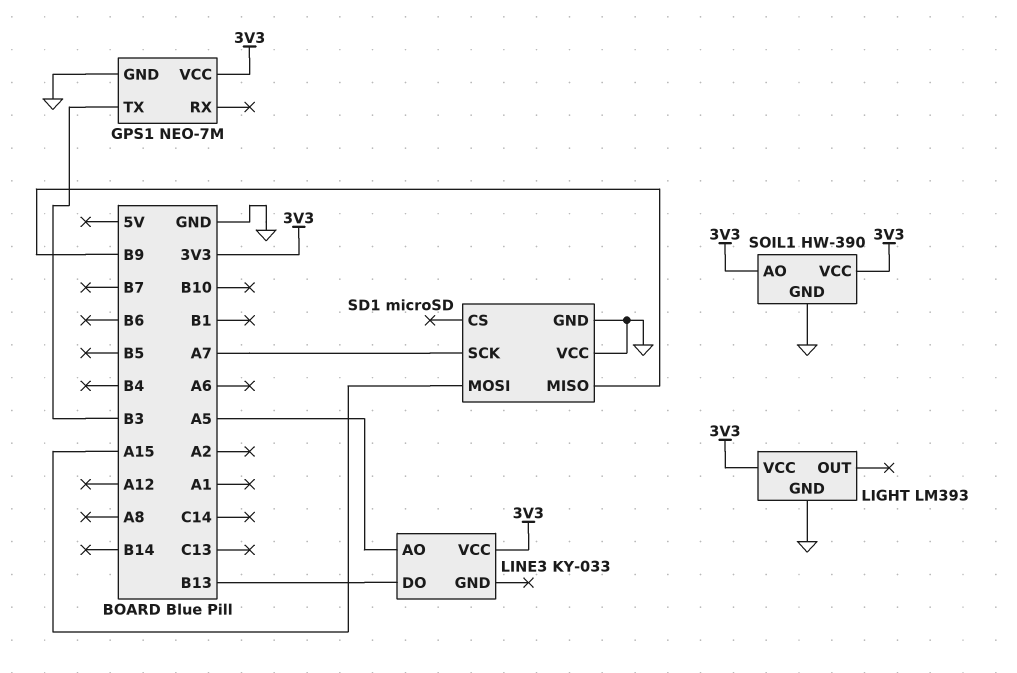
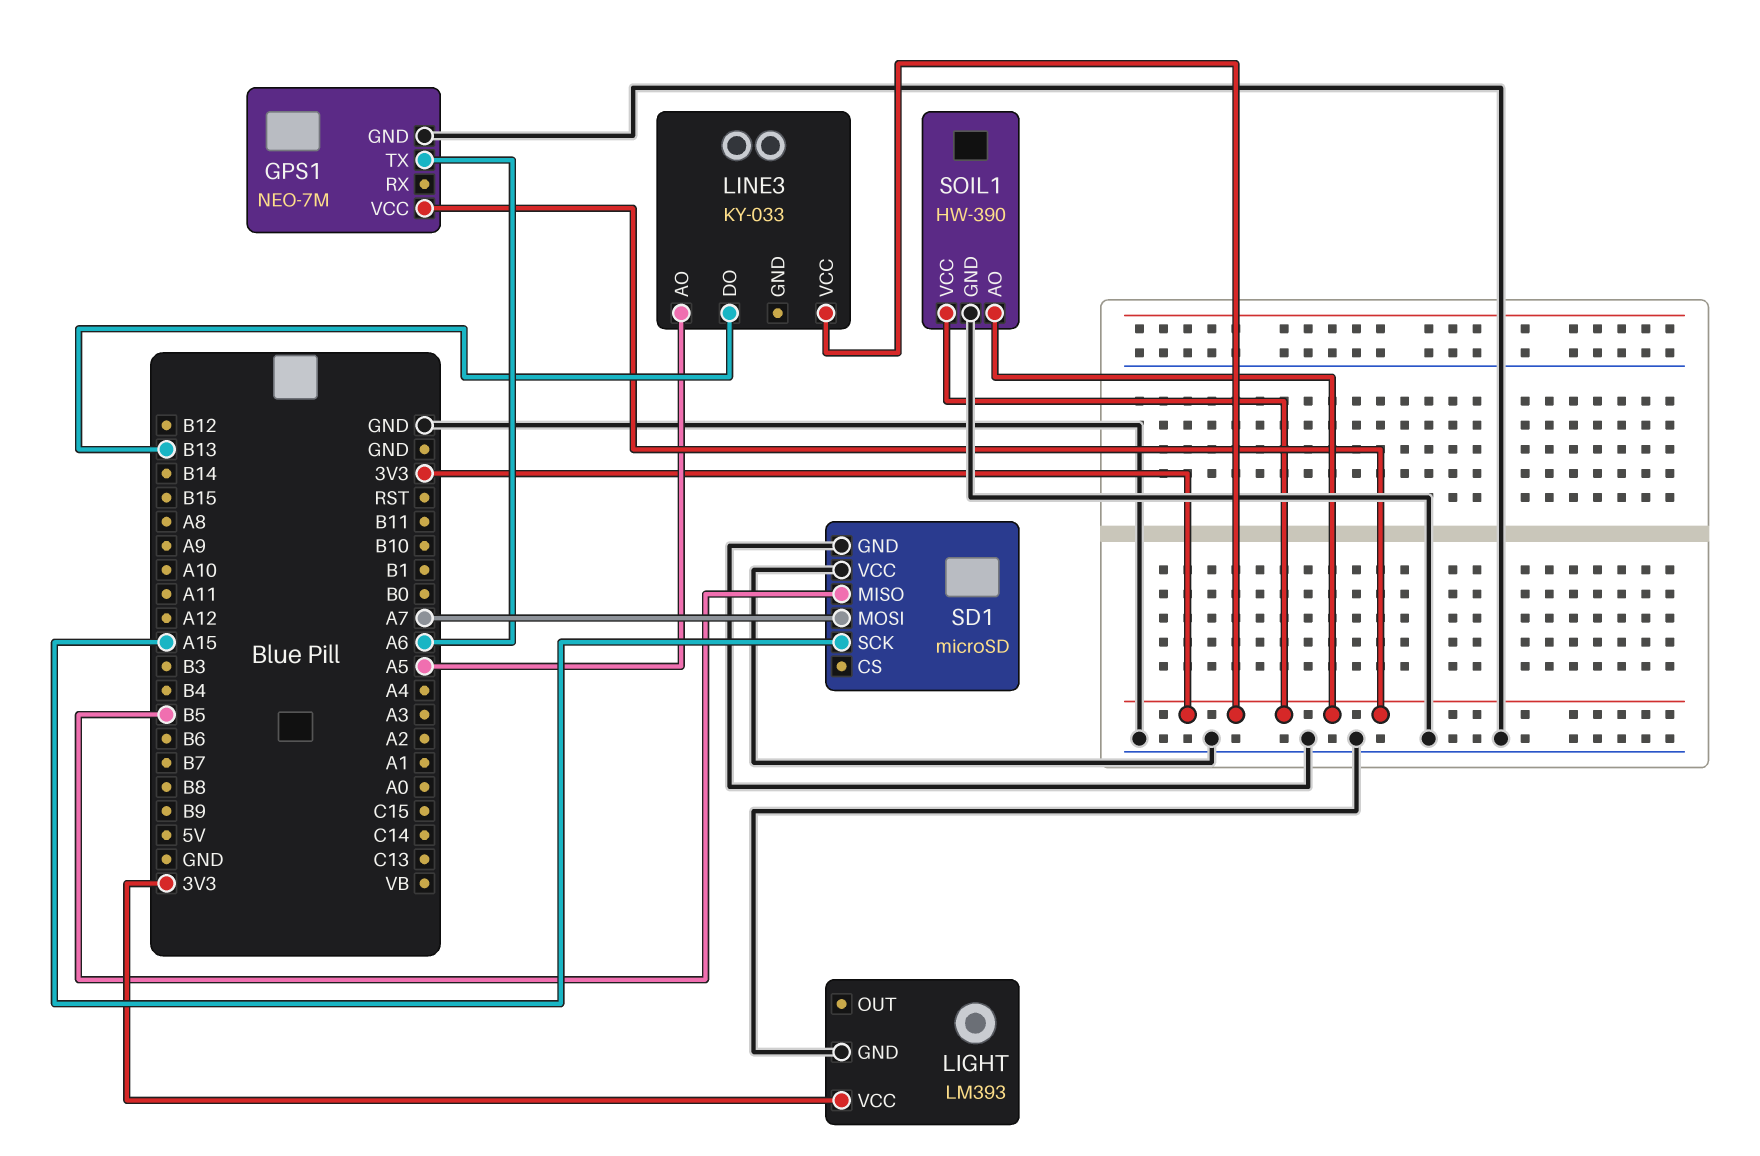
GPS1 pin TX: B3 -> A6
SD1 pin MISO: B9 -> B5
SD1 pin MOSI: A15 -> A7
SD1 pin SCK: A7 -> A15

